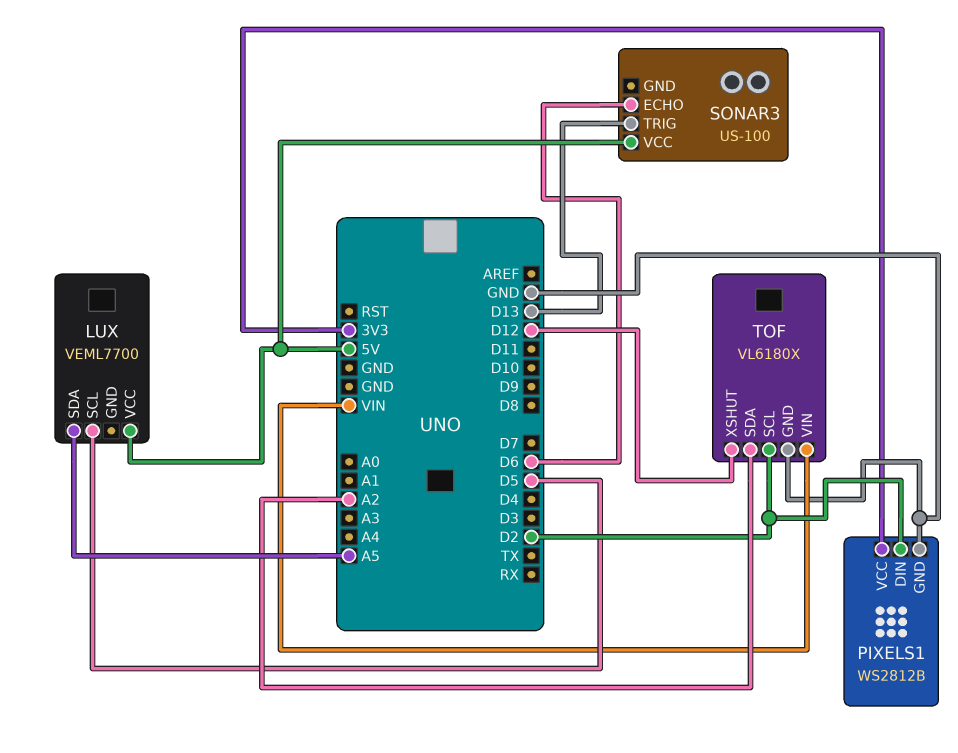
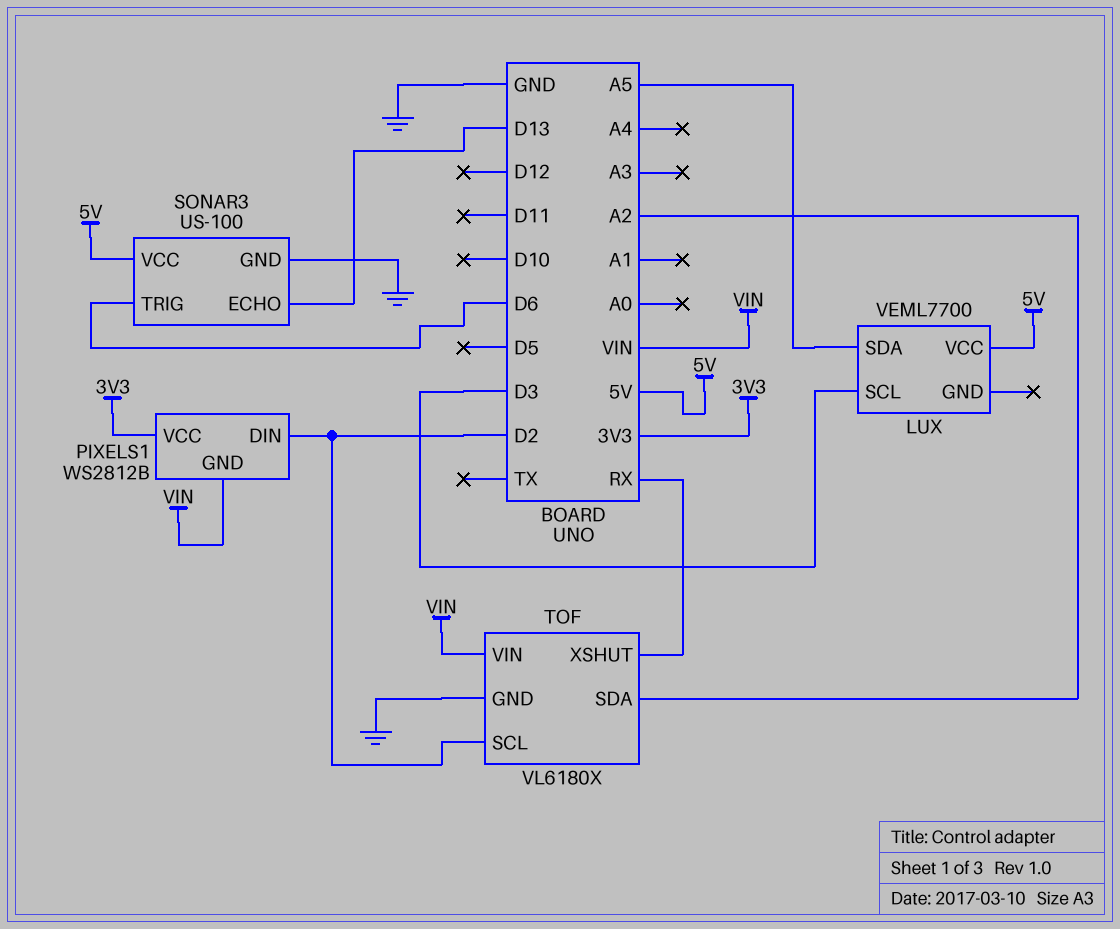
LUX pin SCL: D5 -> D3
PIXELS1 pin GND: GND -> VIN
SONAR3 pin ECHO: D6 -> D13
SONAR3 pin GND: none -> GND
SONAR3 pin TRIG: D13 -> D6
TOF pin XSHUT: D12 -> RX

